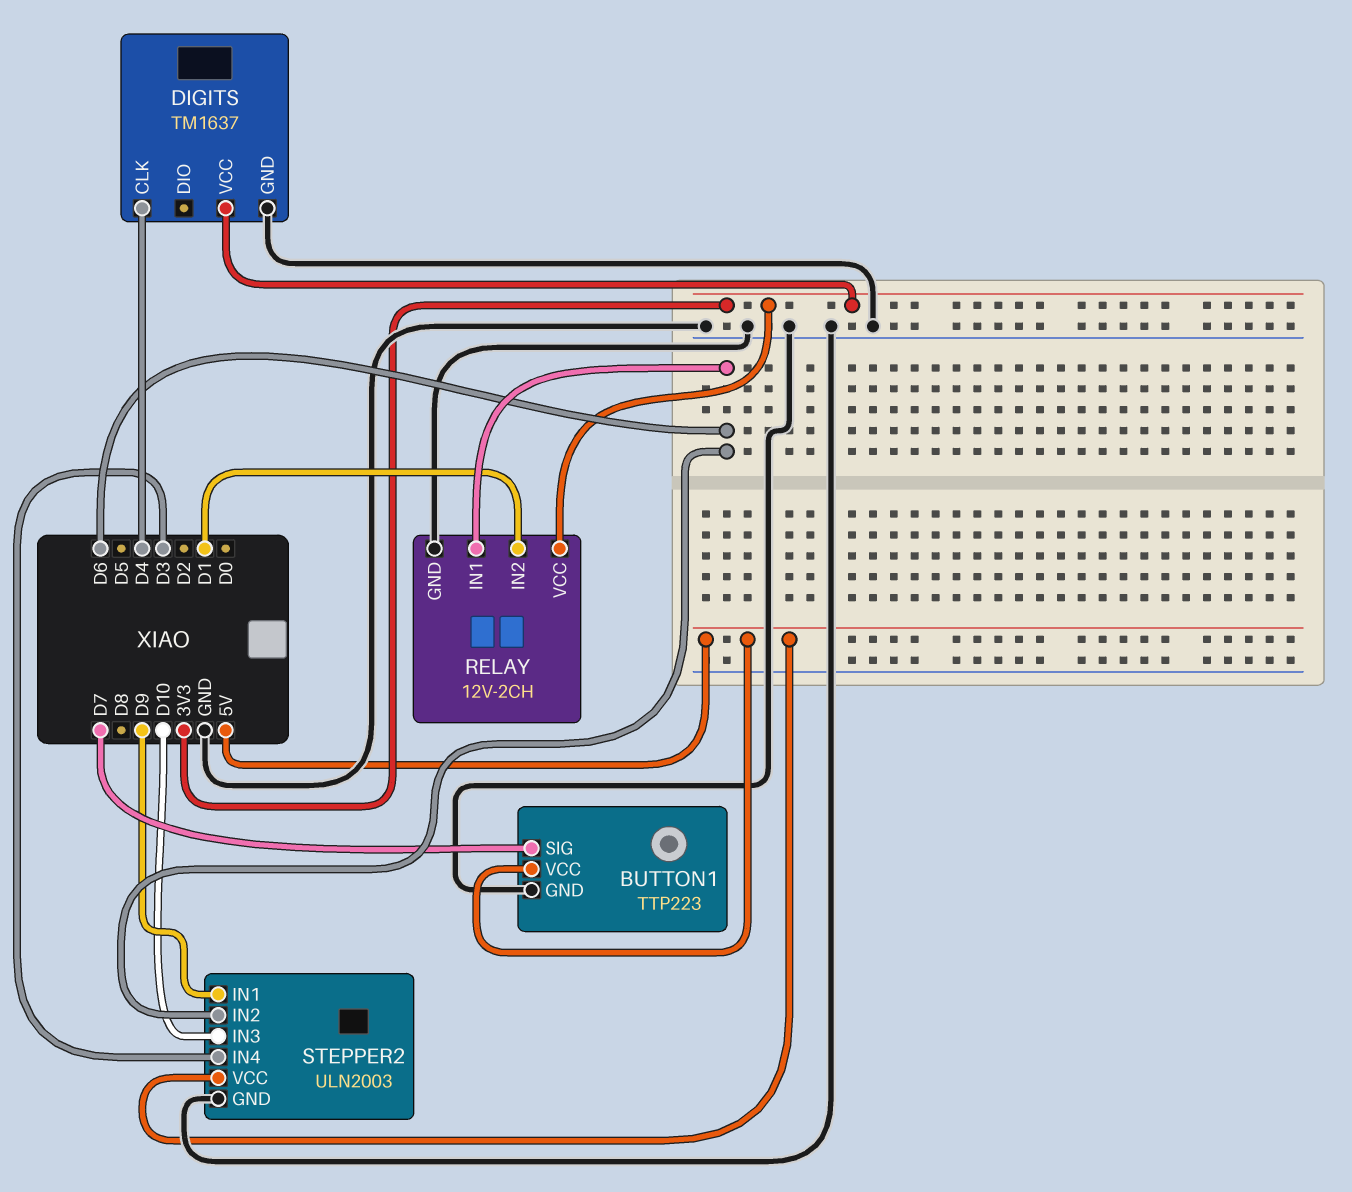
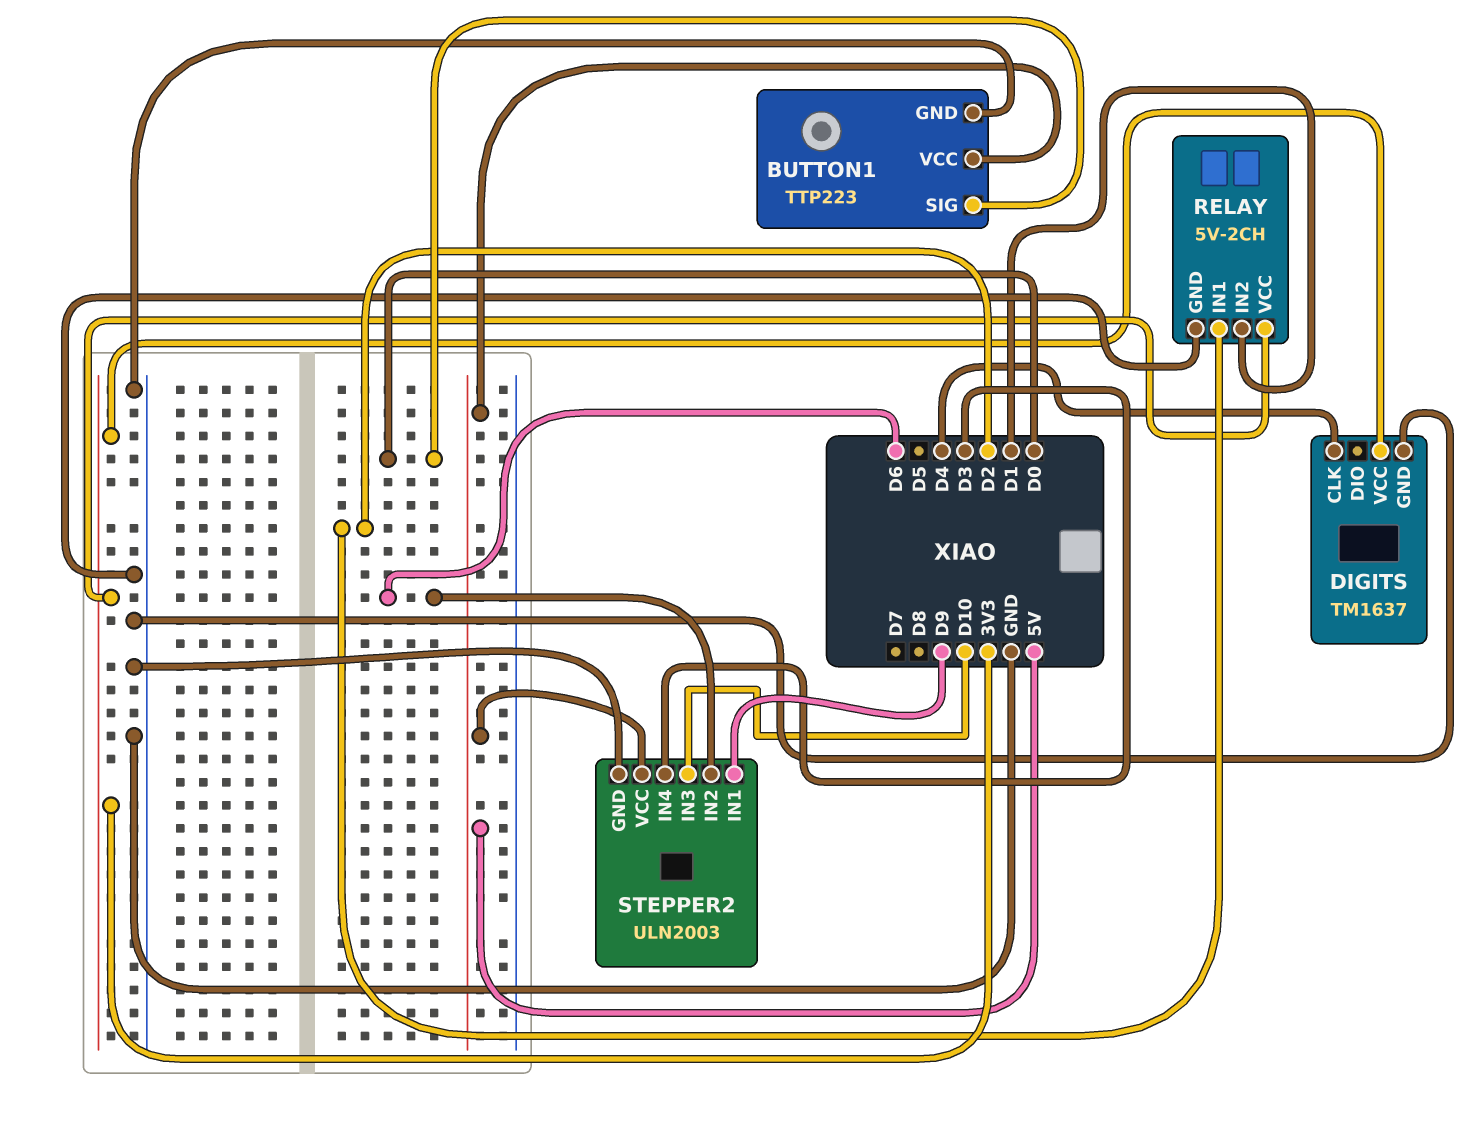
BUTTON1 pin SIG: D7 -> D0
RELAY: 12V-2CH -> 5V-2CH
RELAY pin IN1: D6 -> D2

